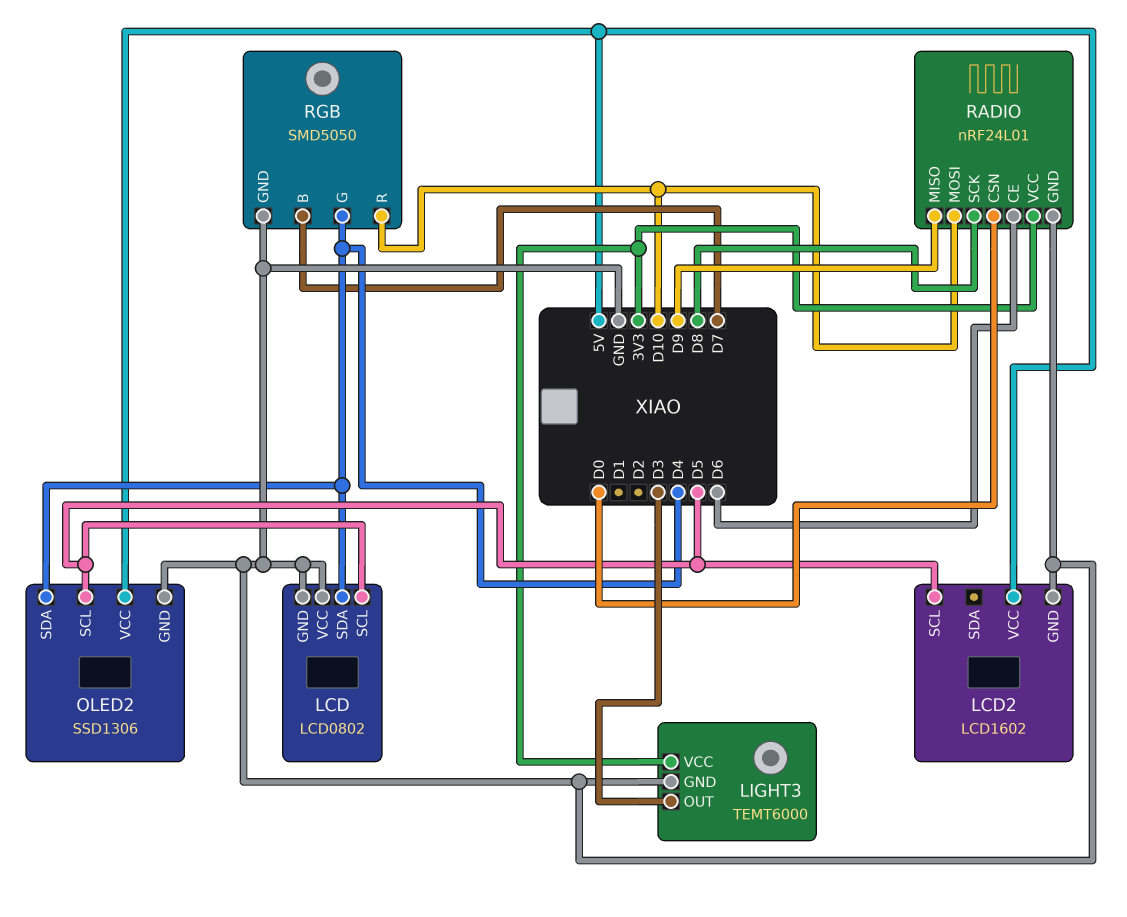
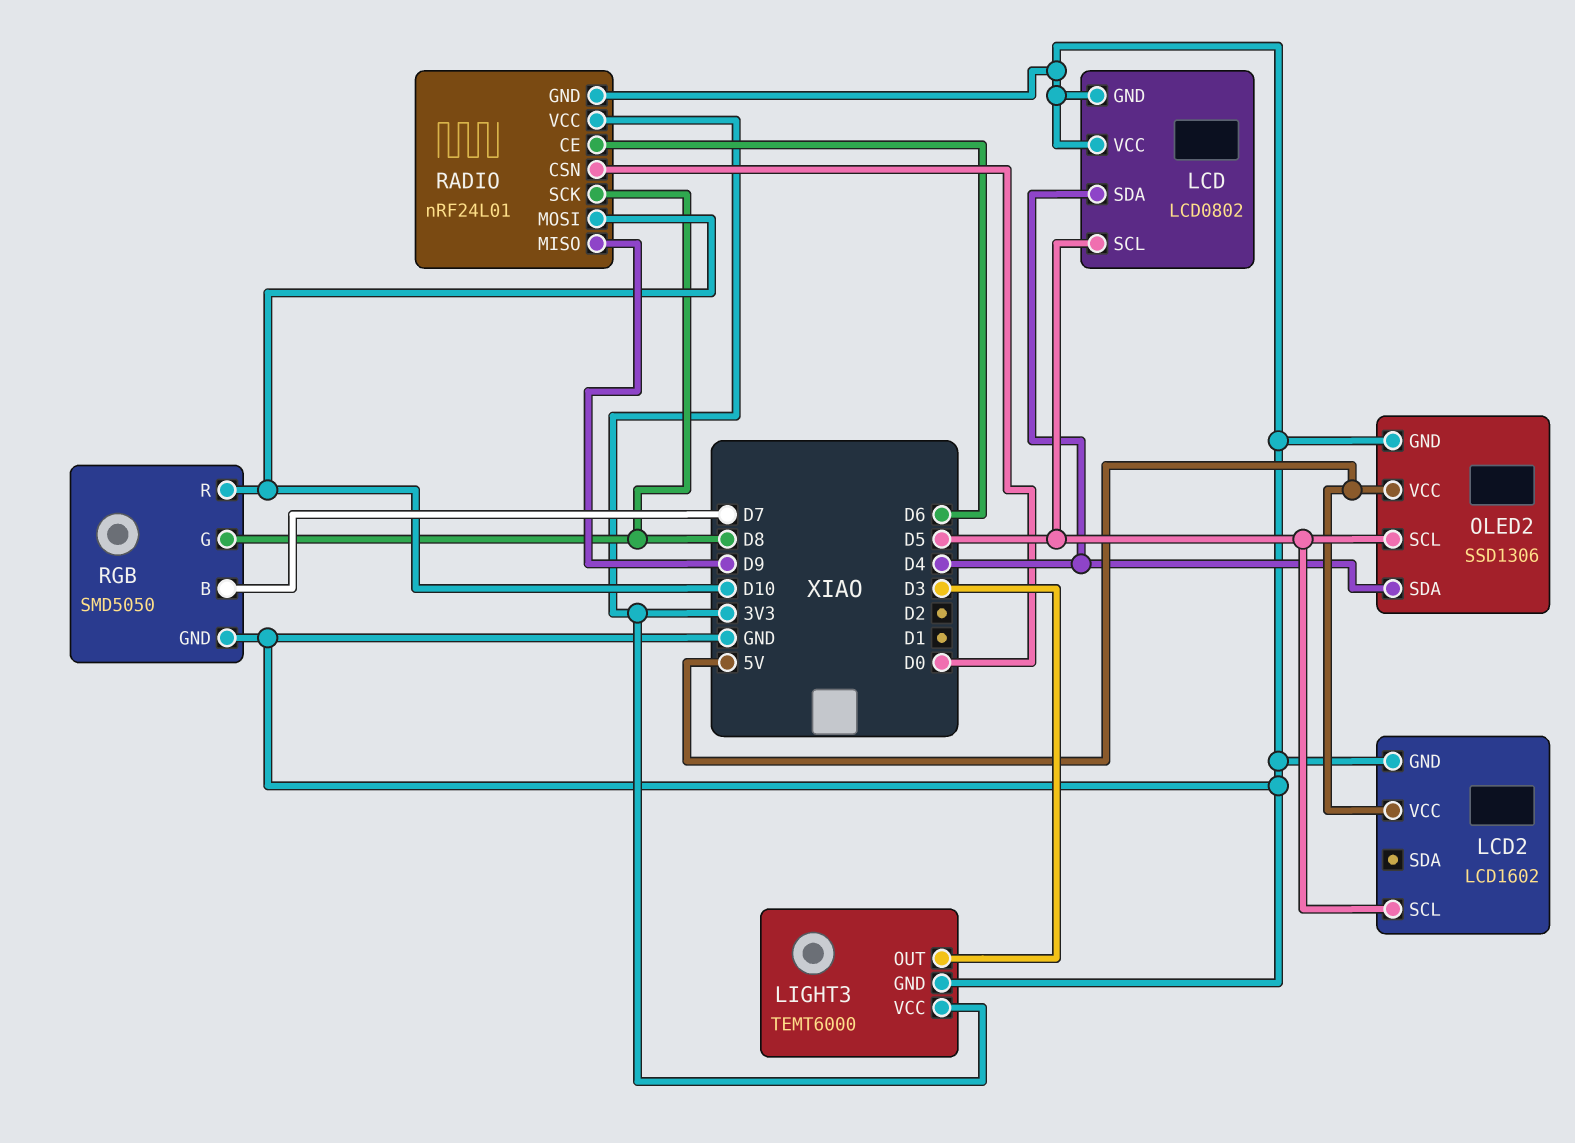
RGB pin G: D4 -> D8

